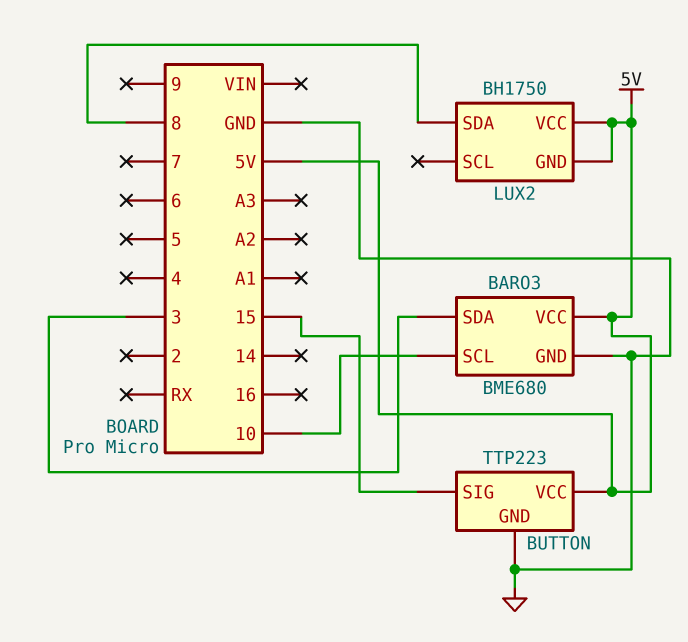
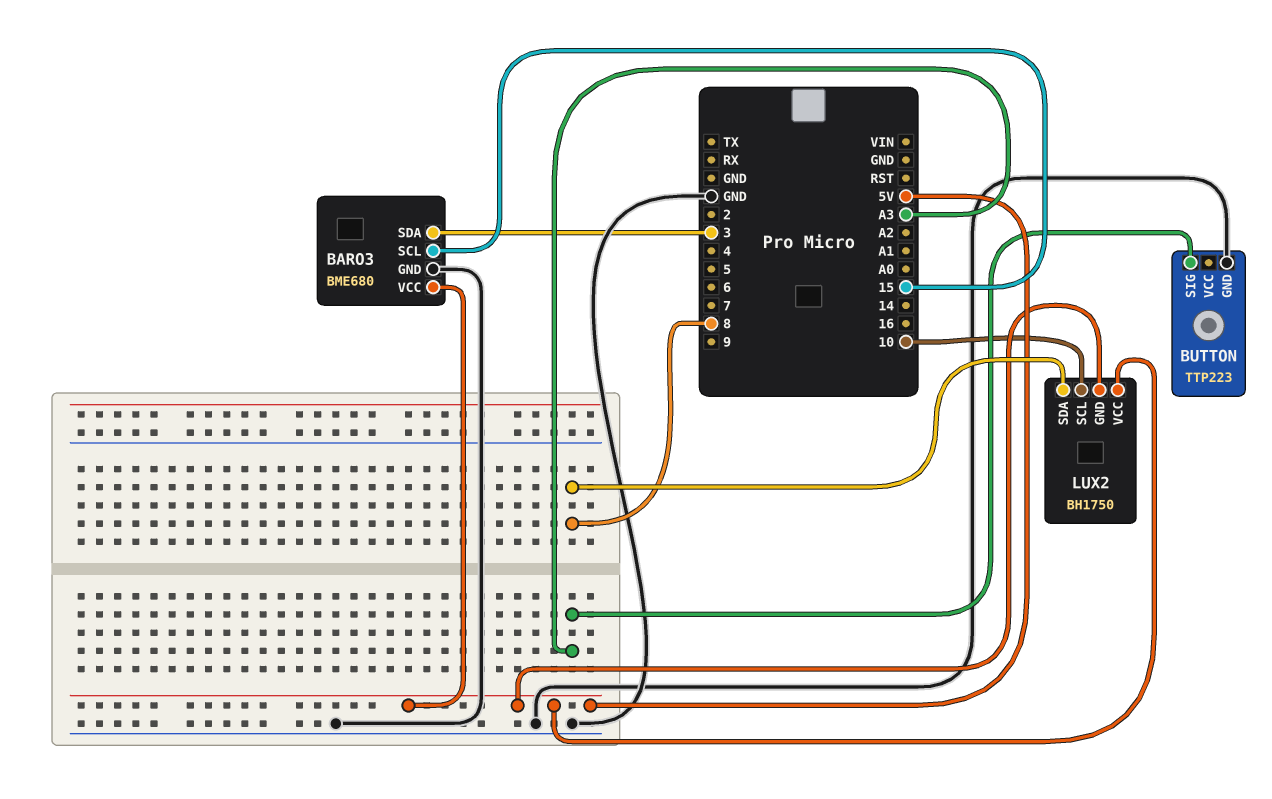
BARO3 pin SCL: 10 -> 15
BUTTON pin SIG: 15 -> A3
BUTTON pin VCC: 5V -> none
LUX2 pin SCL: none -> 10

